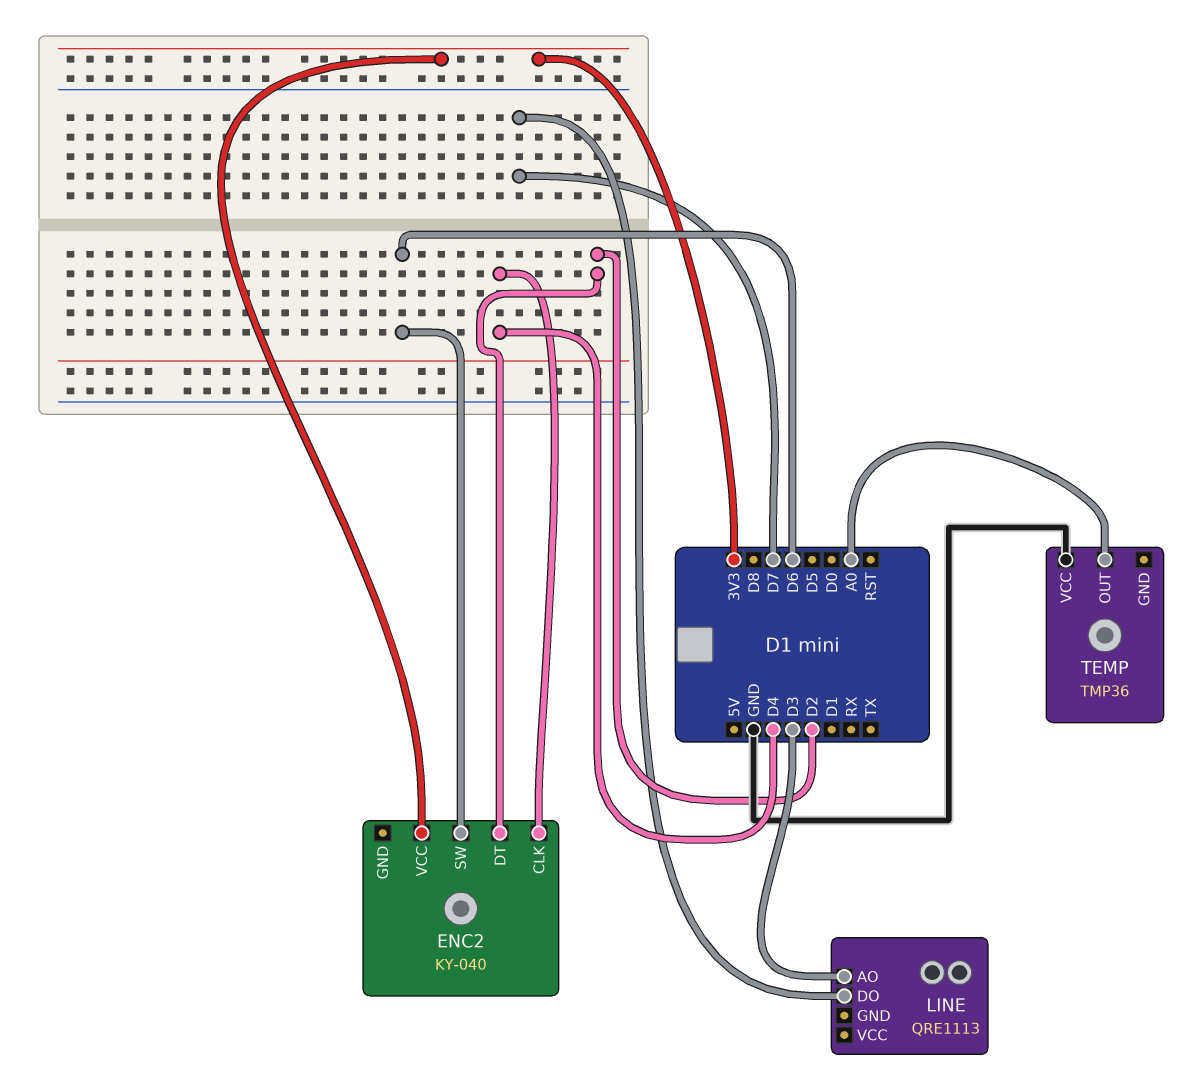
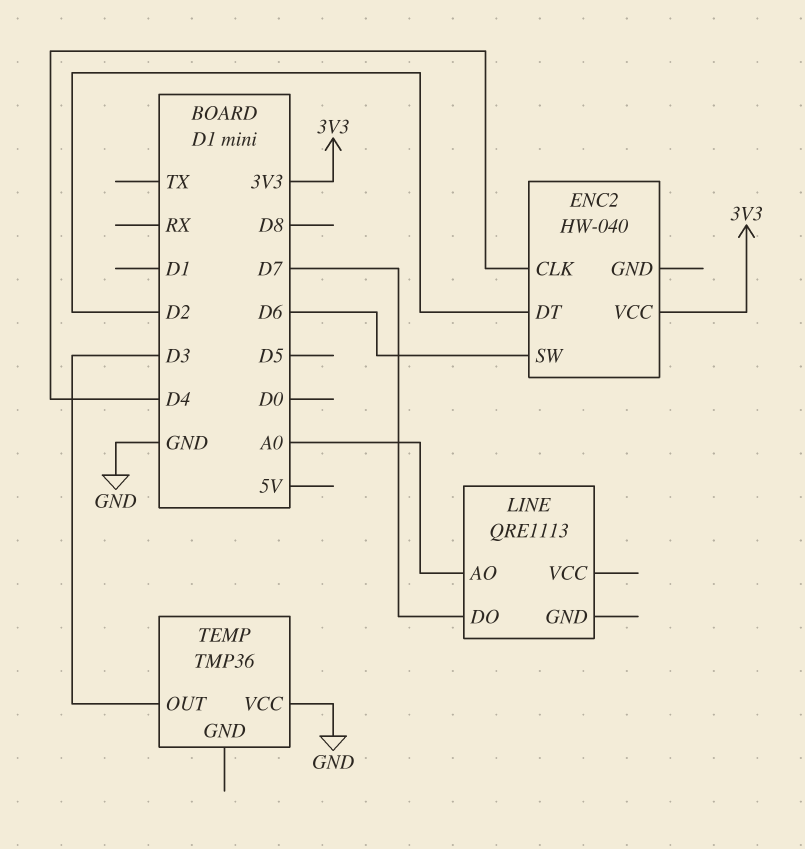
ENC2: KY-040 -> HW-040
LINE pin AO: D3 -> A0
TEMP pin OUT: A0 -> D3

